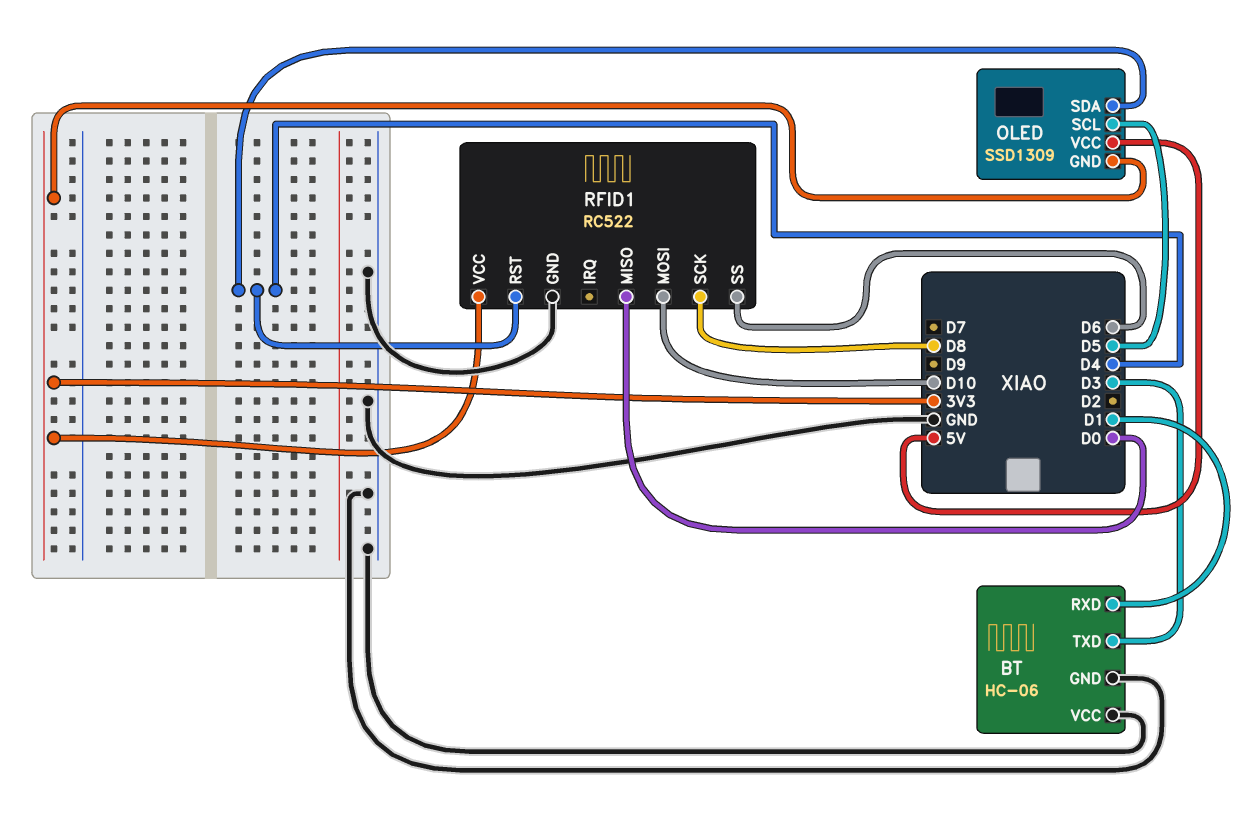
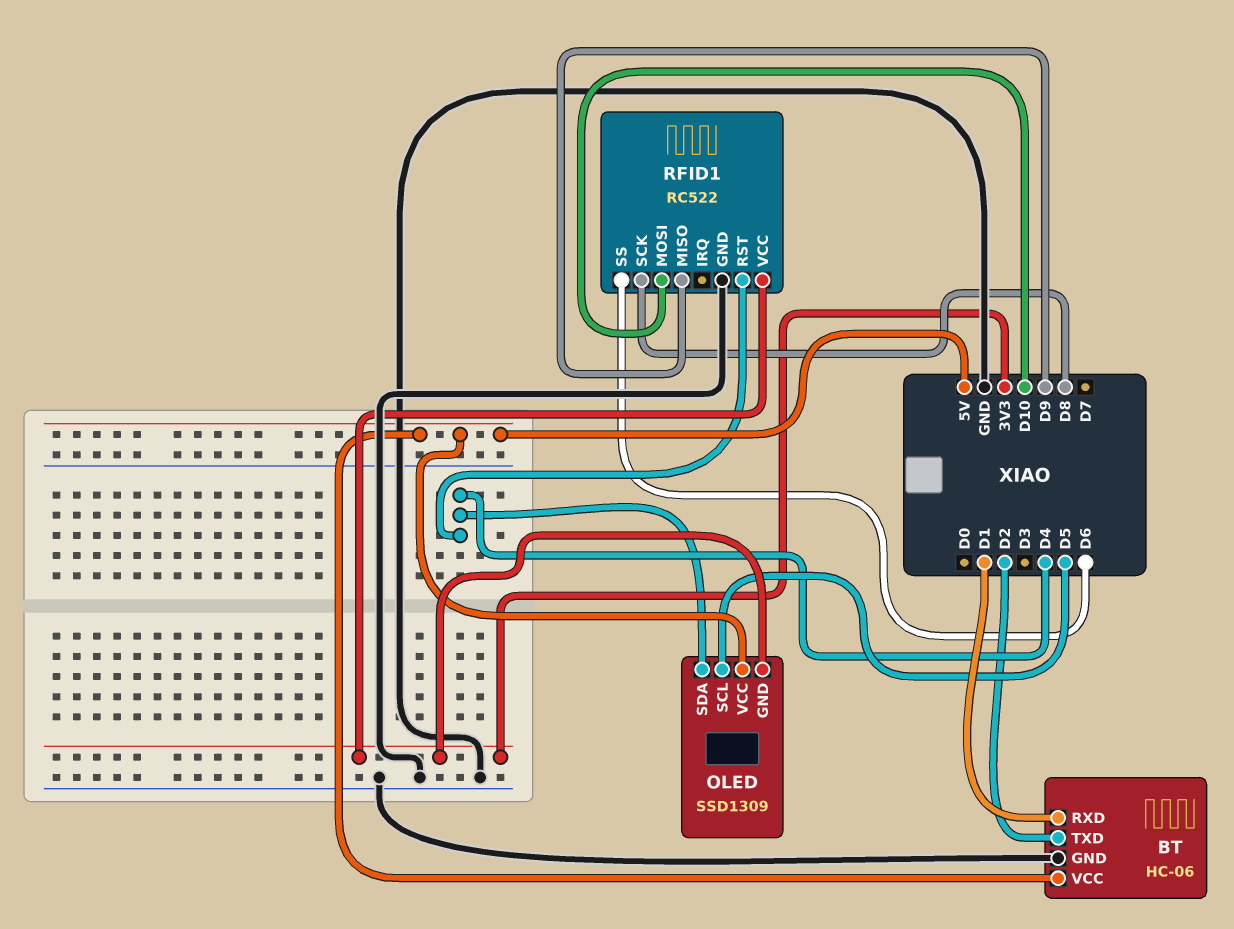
BT pin TXD: D3 -> D2
BT pin VCC: GND -> 5V
RFID1 pin MISO: D0 -> D9

